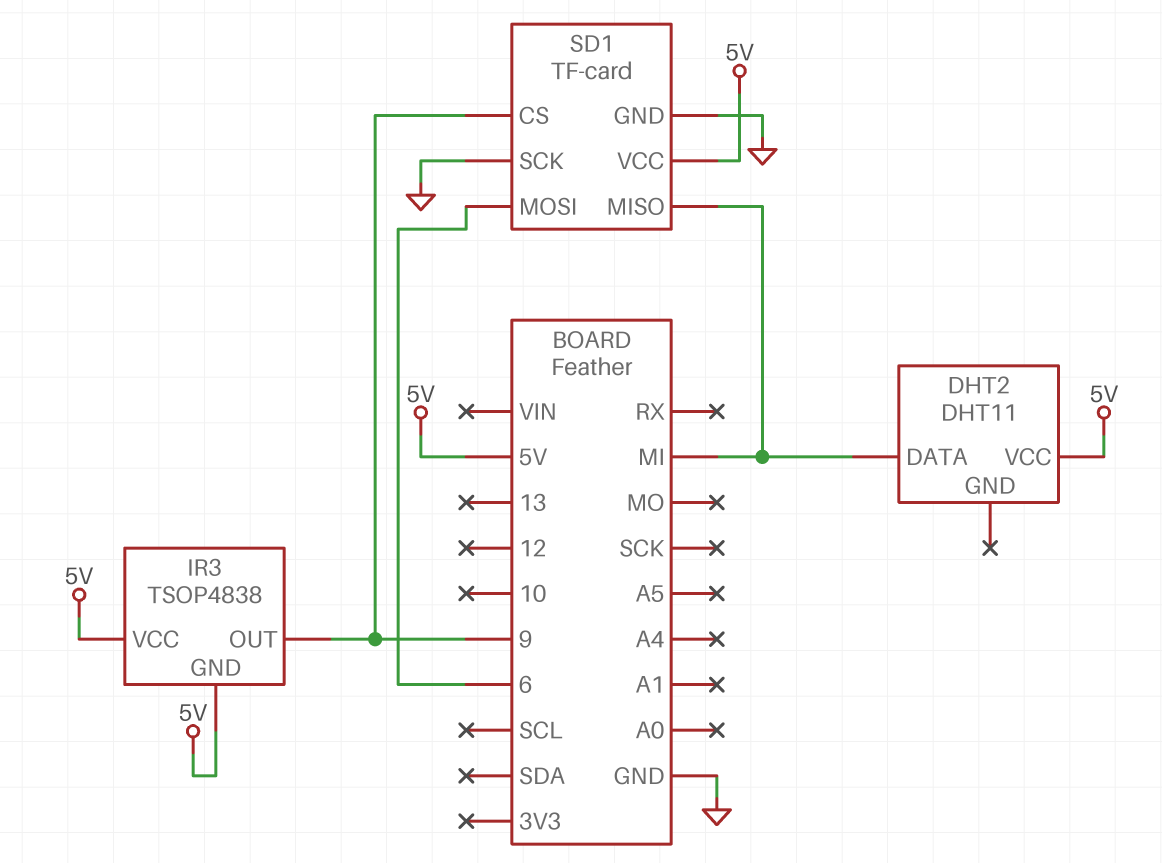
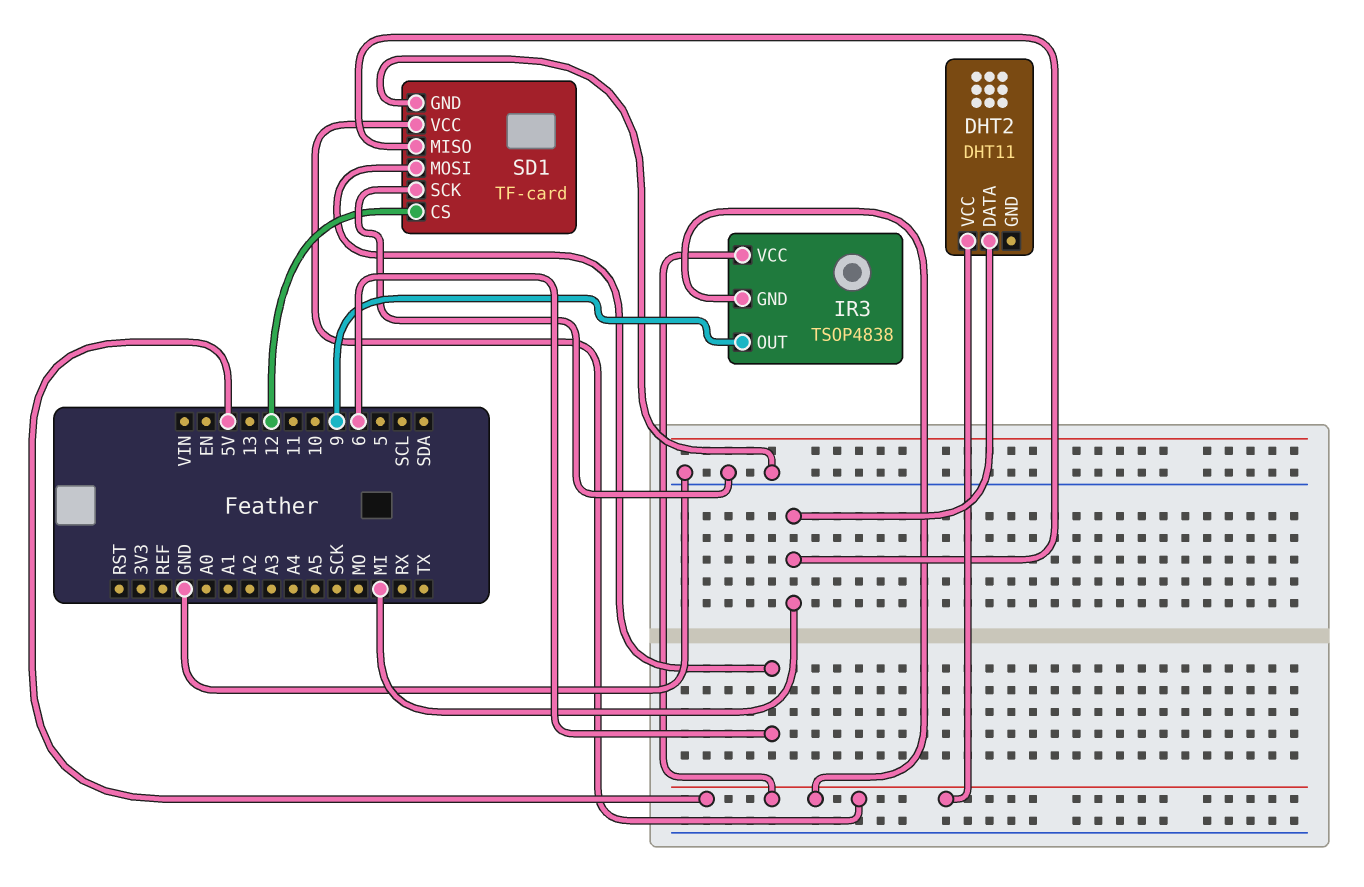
SD1 pin CS: 9 -> 12

